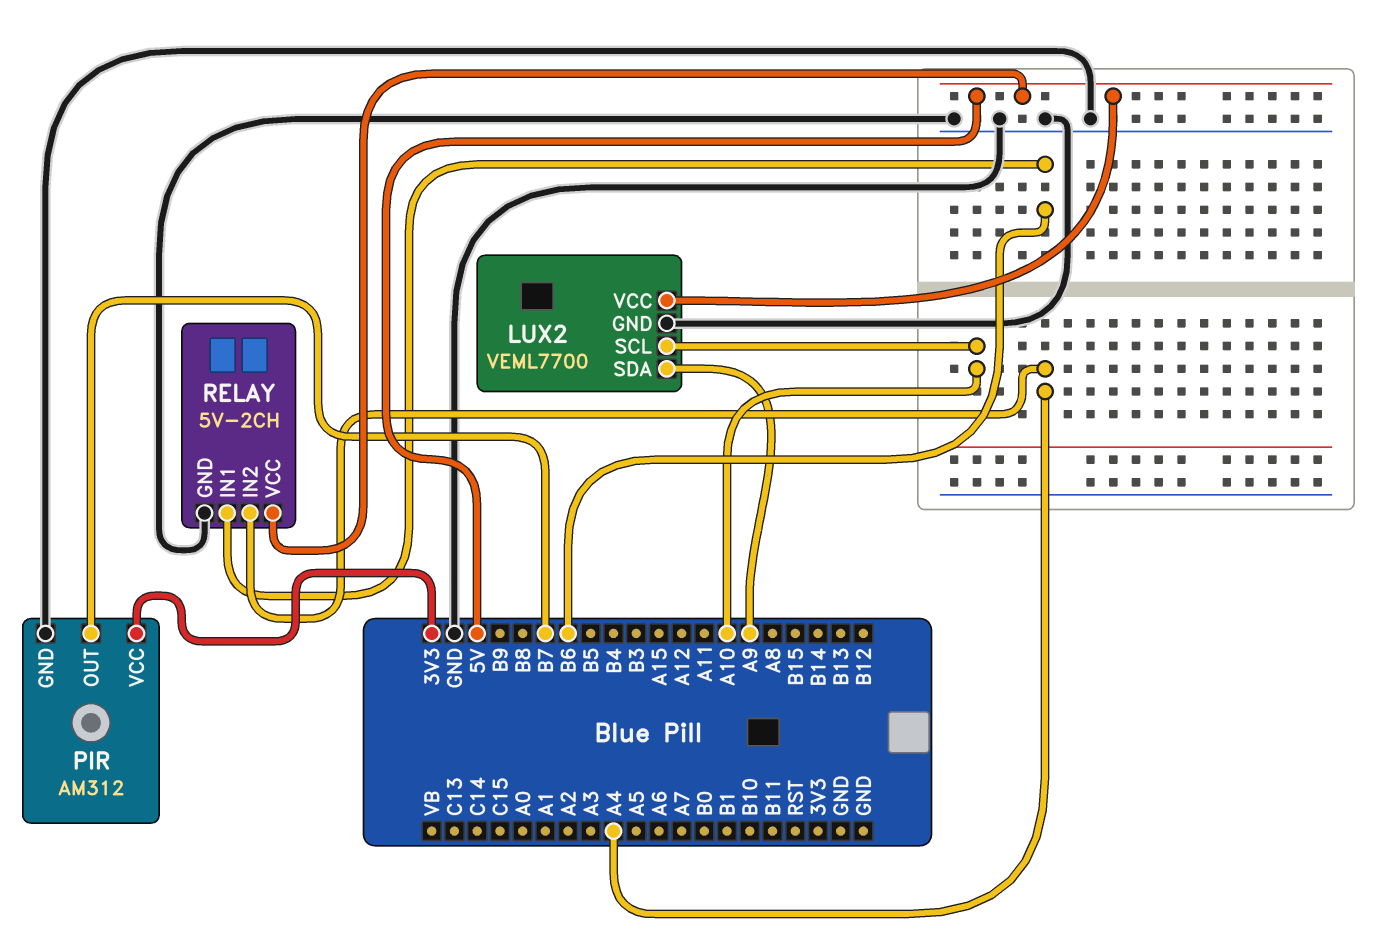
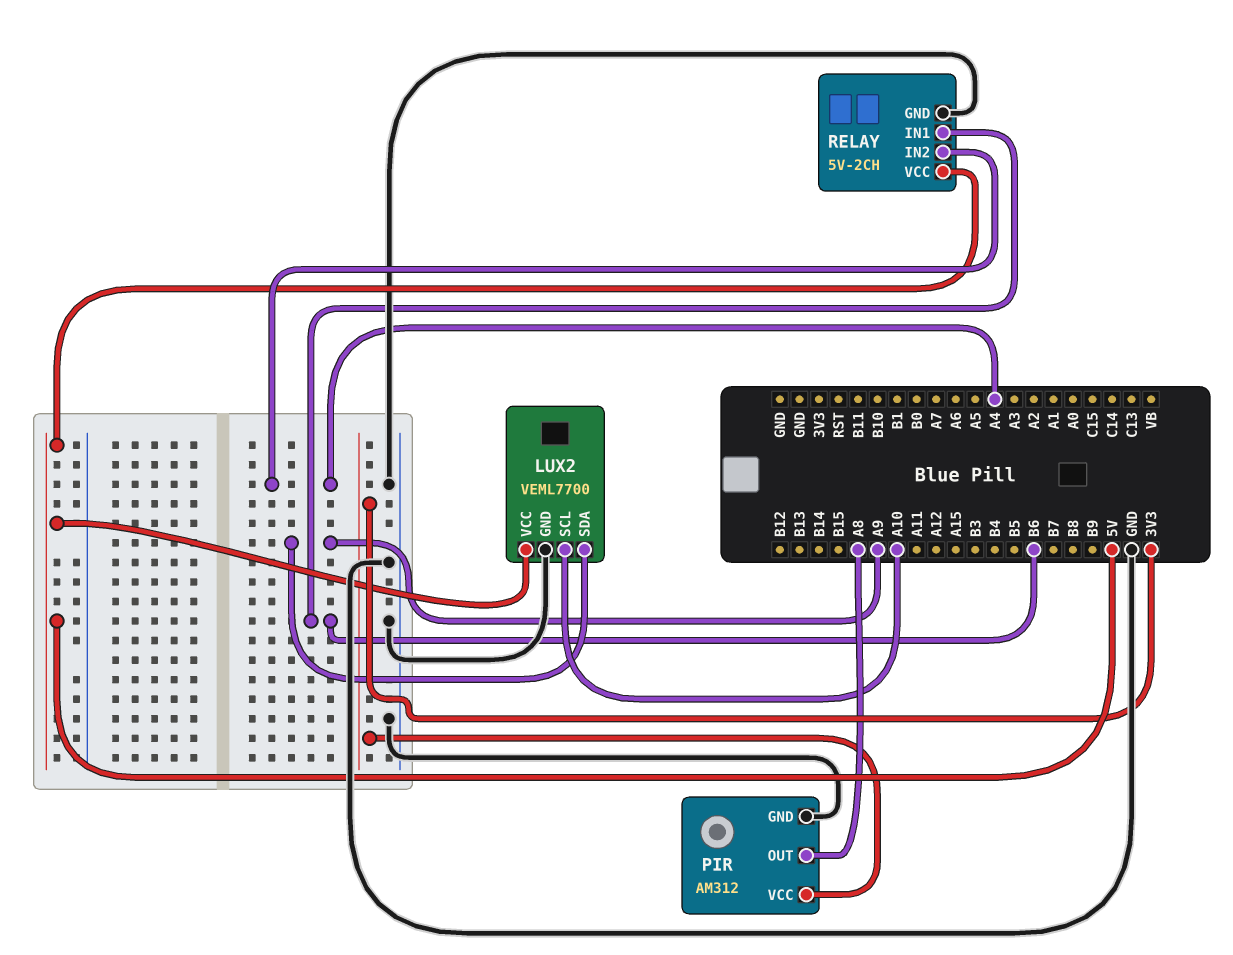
PIR pin OUT: B7 -> A8

